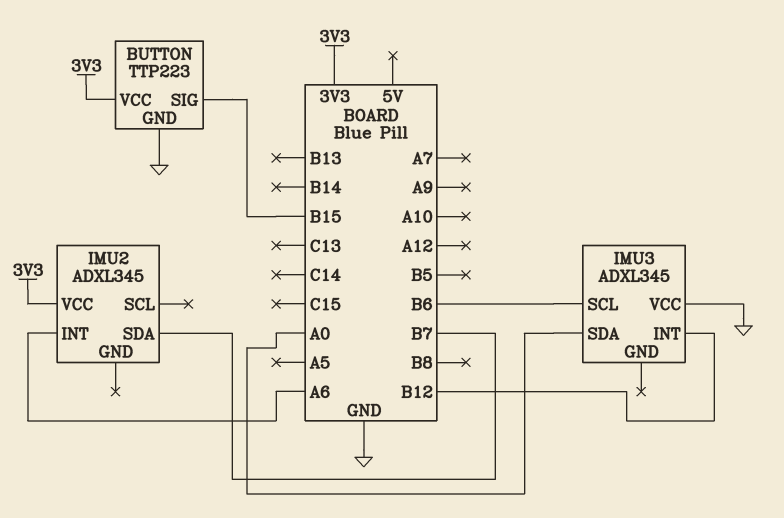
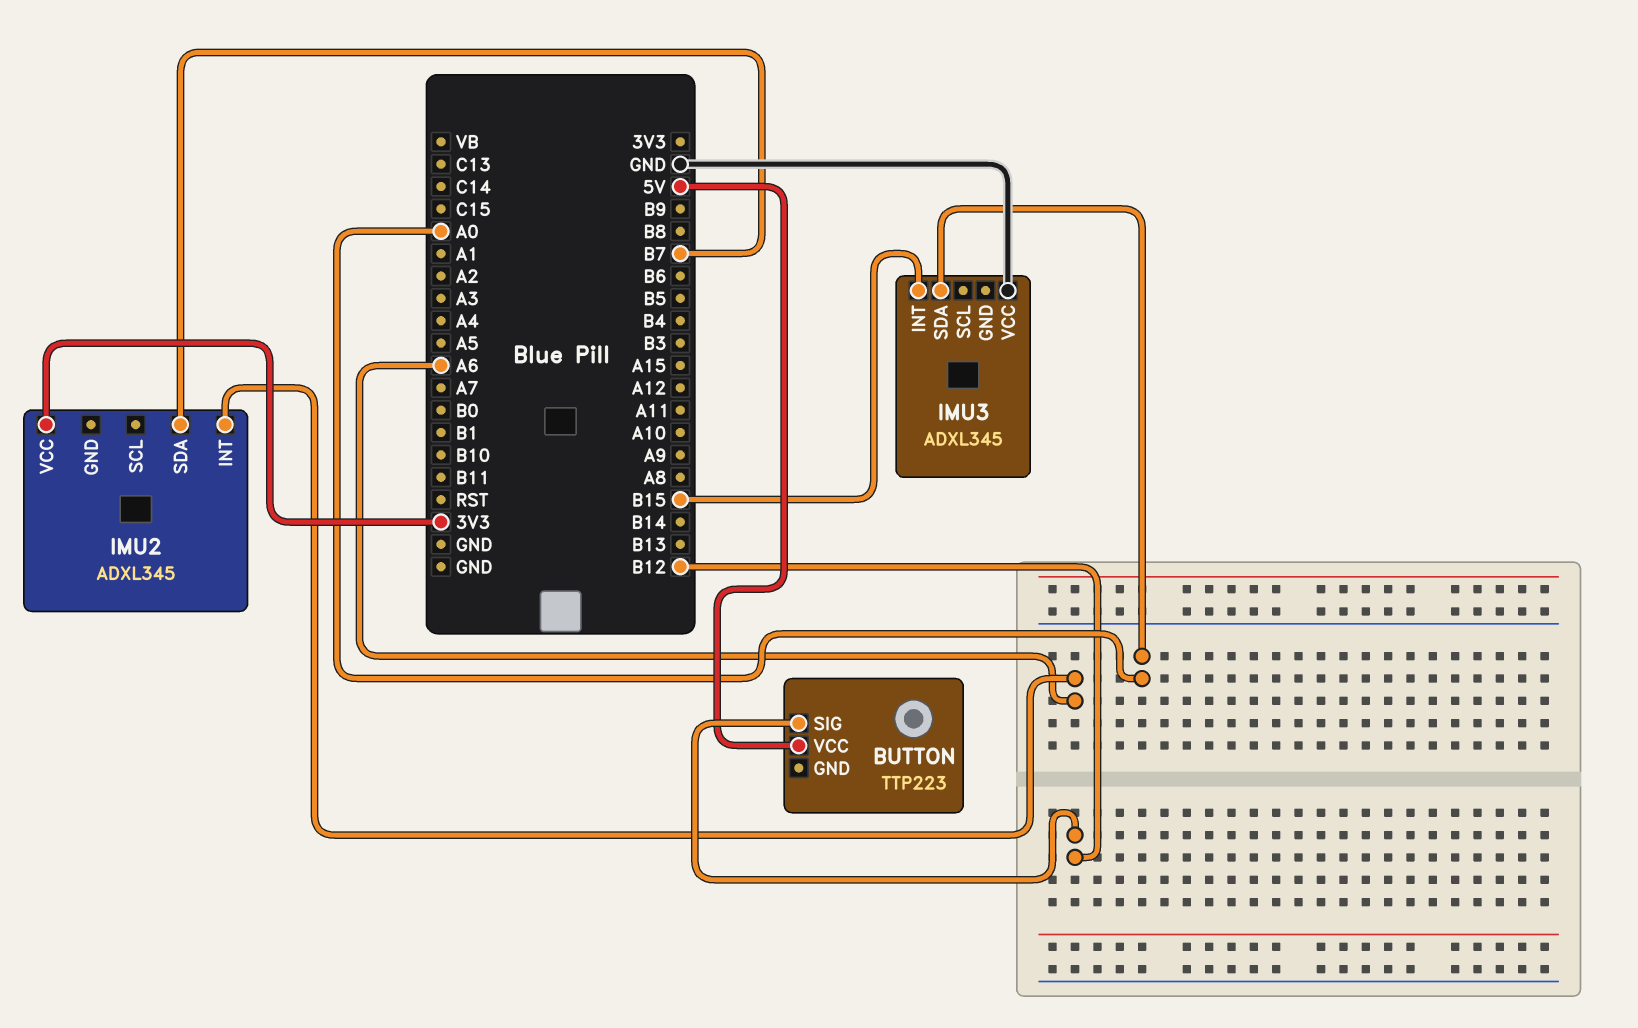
BUTTON pin GND: GND -> none
BUTTON pin SIG: B15 -> B12
BUTTON pin VCC: 3V3 -> 5V
IMU3 pin INT: B12 -> B15
IMU3 pin SCL: B6 -> none

